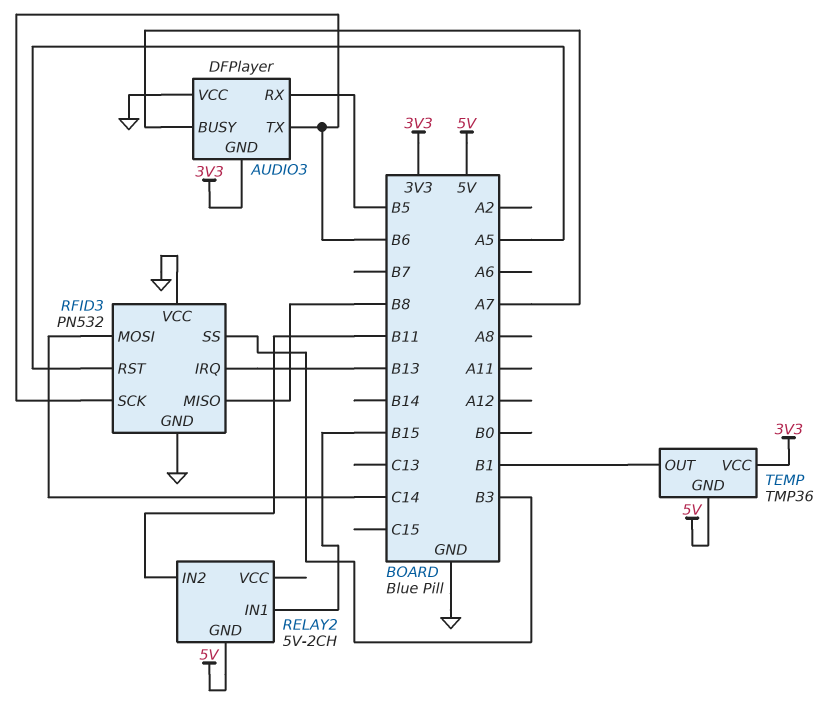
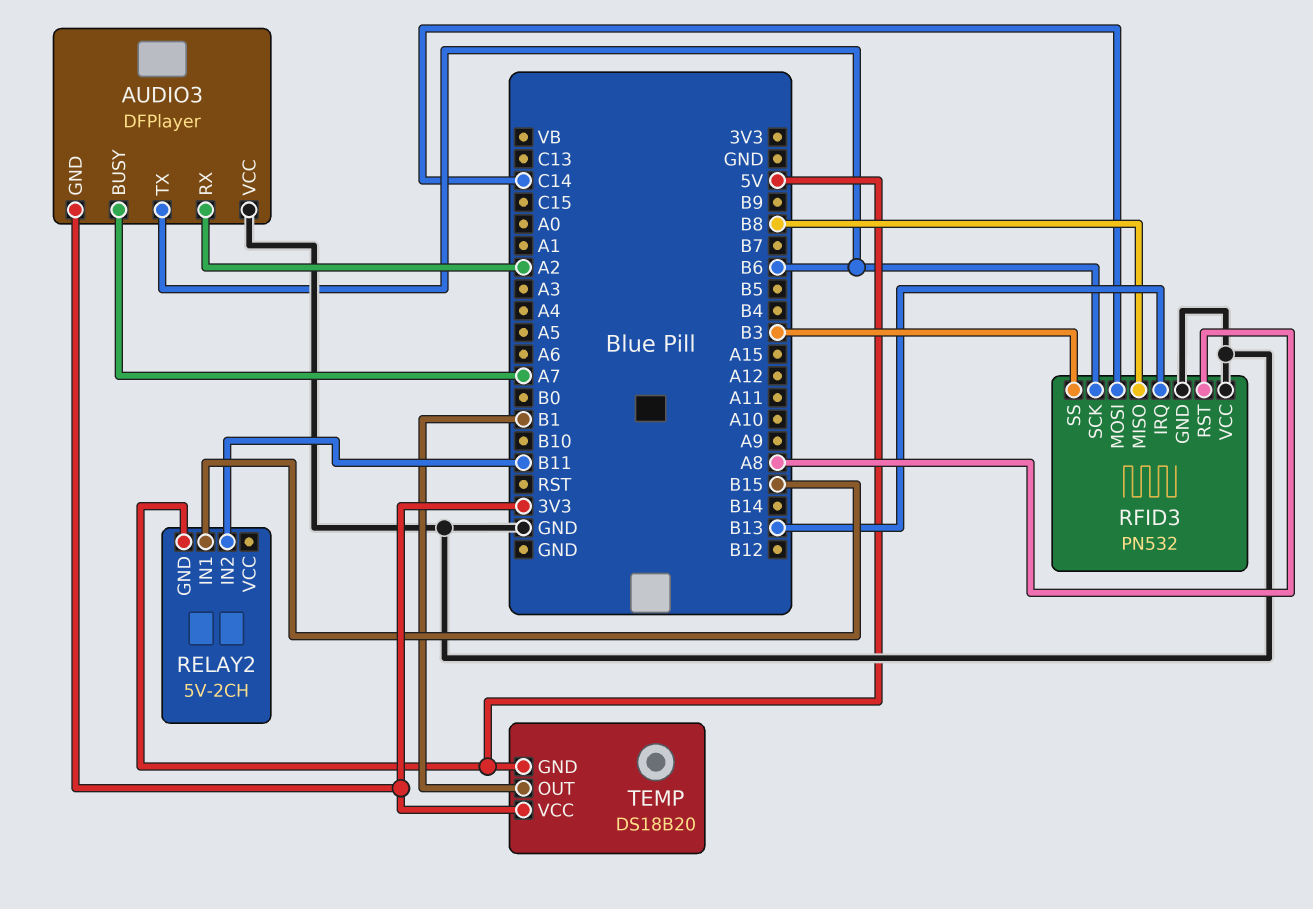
AUDIO3 pin RX: B5 -> A2
RFID3 pin RST: A5 -> A8
TEMP: TMP36 -> DS18B20

